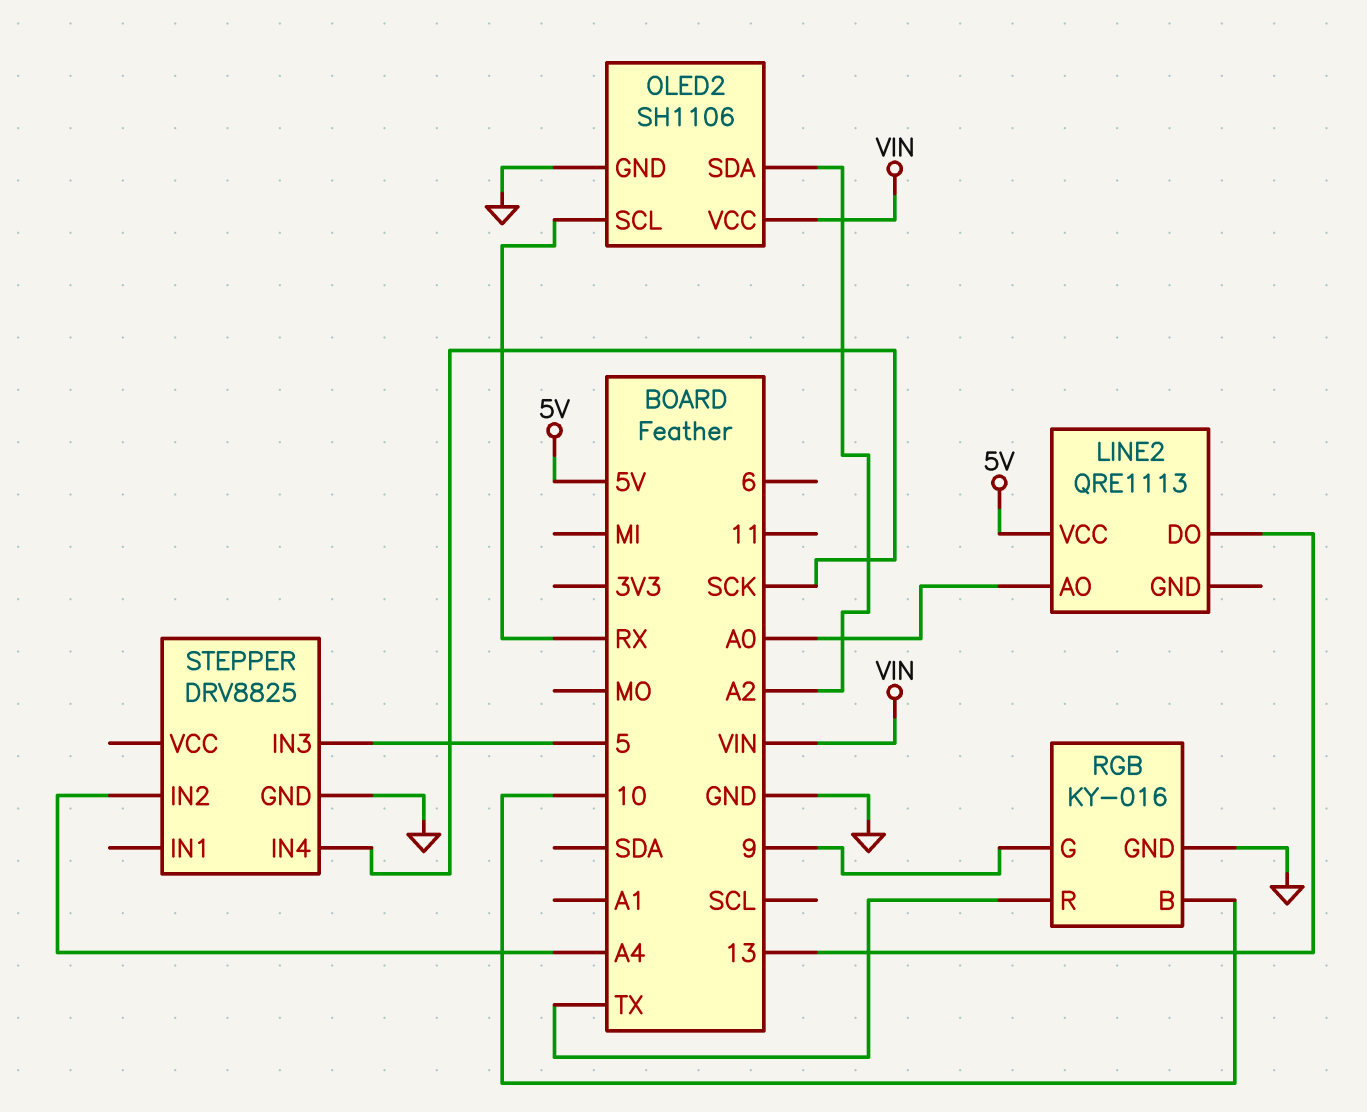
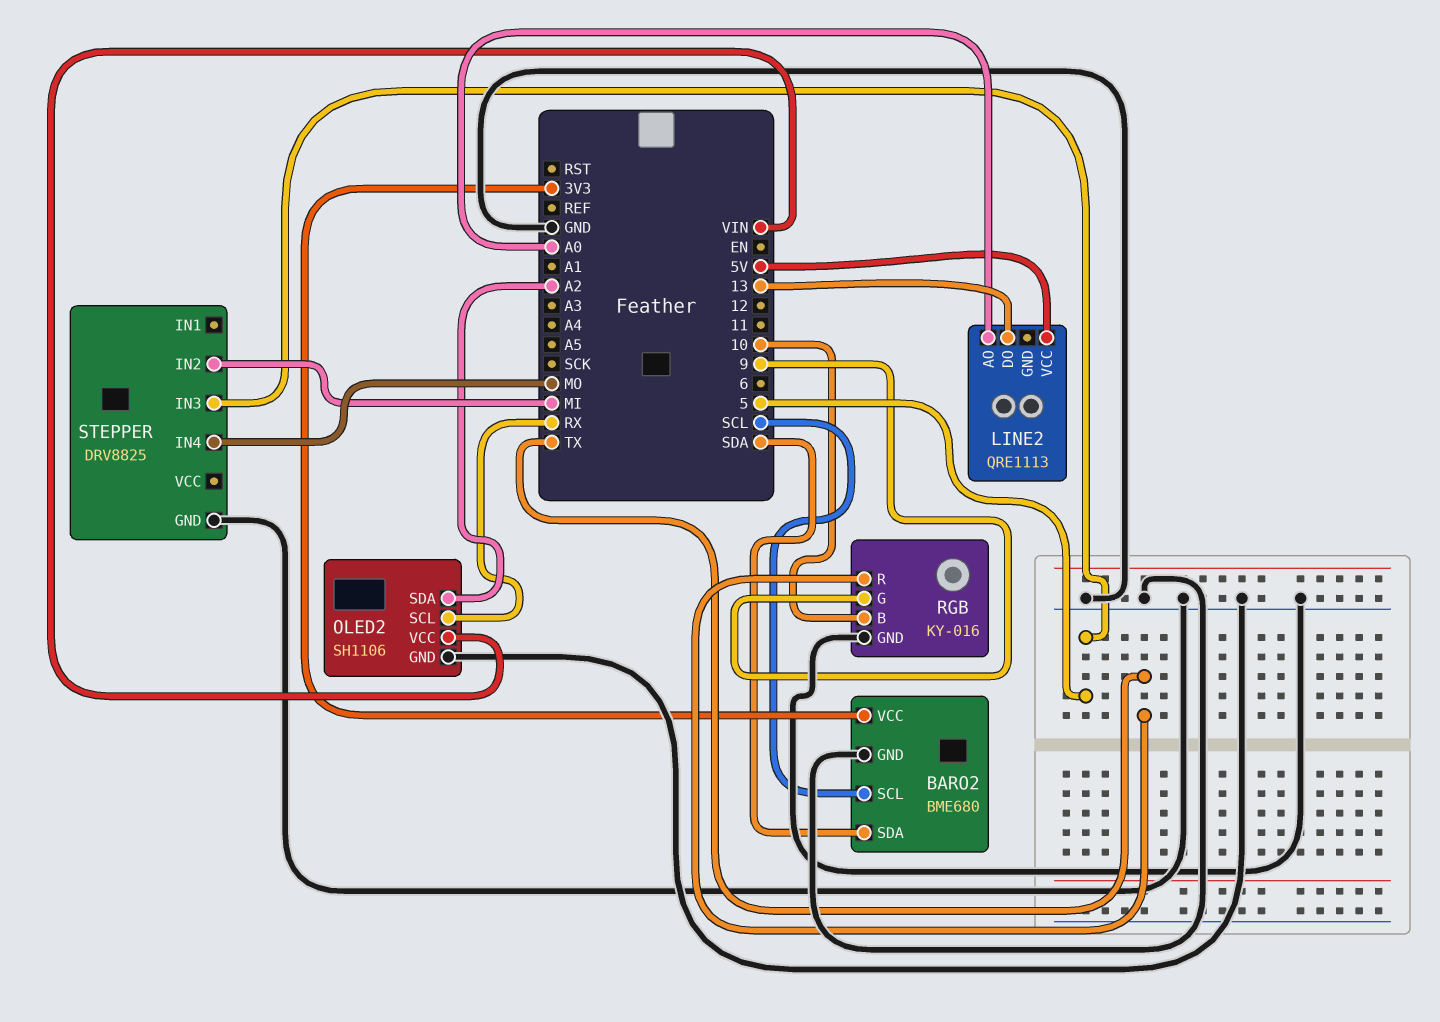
BARO2: none -> BME680
BARO2 pin GND: none -> GND
BARO2 pin SCL: none -> SCL
BARO2 pin SDA: none -> SDA
BARO2 pin VCC: none -> 3V3
STEPPER pin IN2: A4 -> MI
STEPPER pin IN4: SCK -> MO

